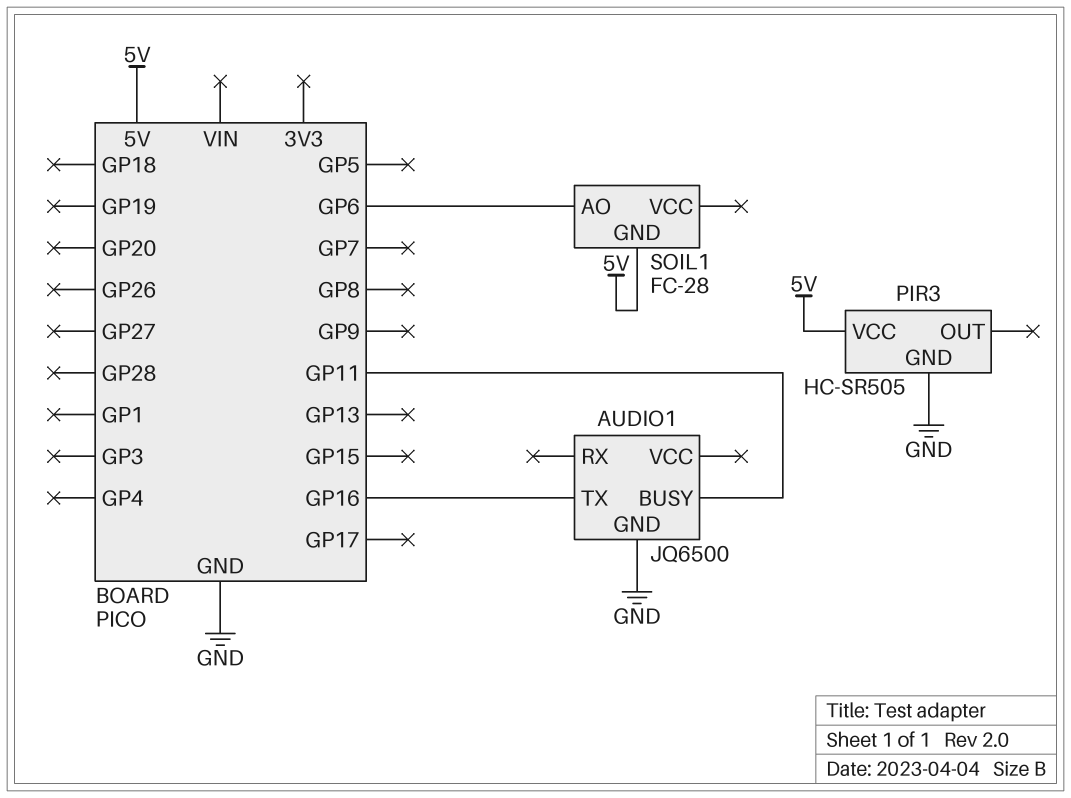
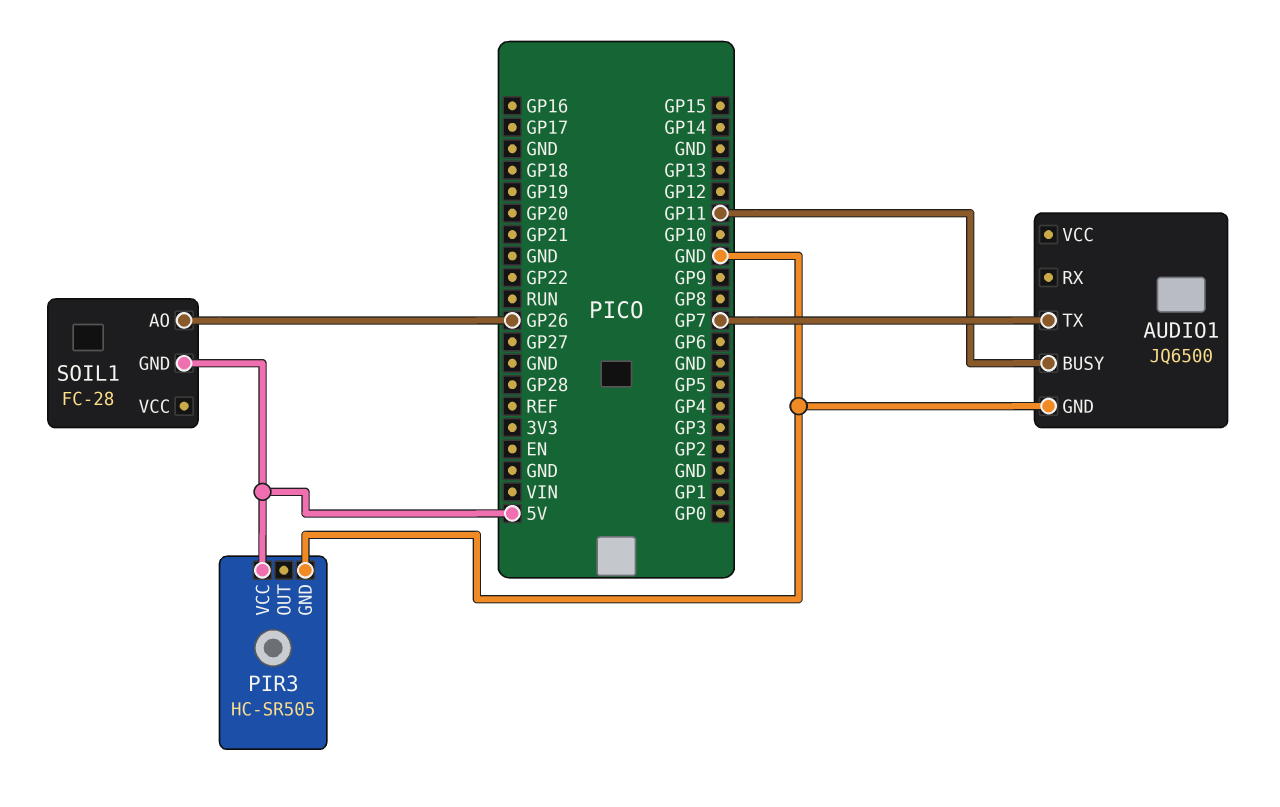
AUDIO1 pin TX: GP16 -> GP7
SOIL1 pin AO: GP6 -> GP26

